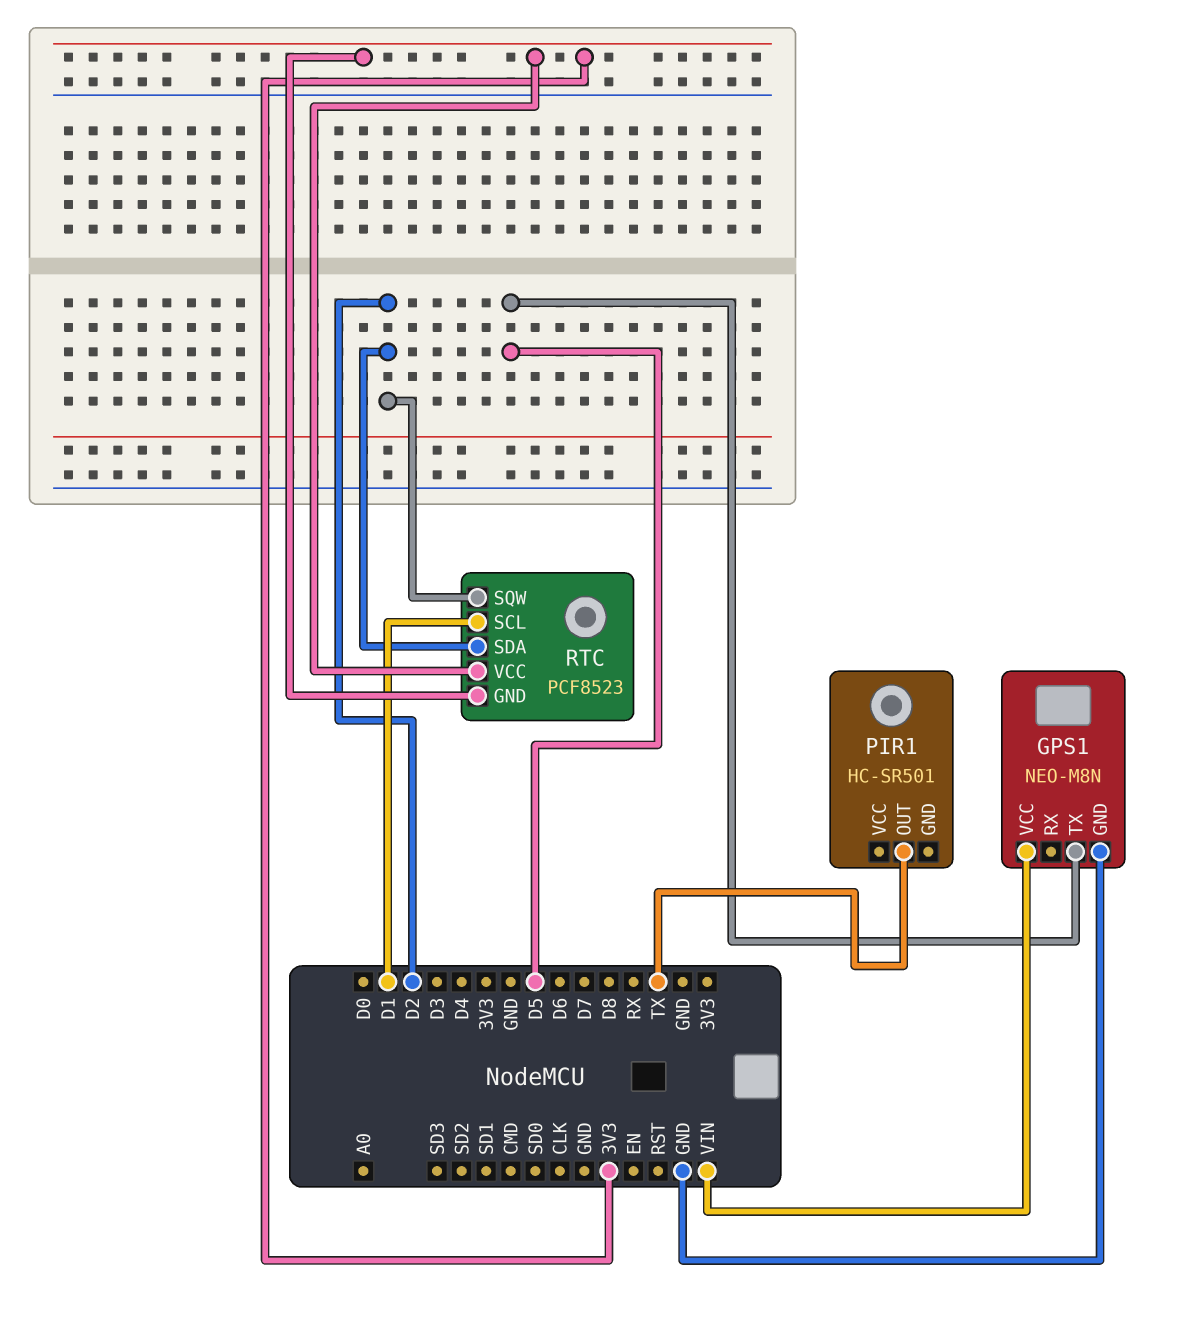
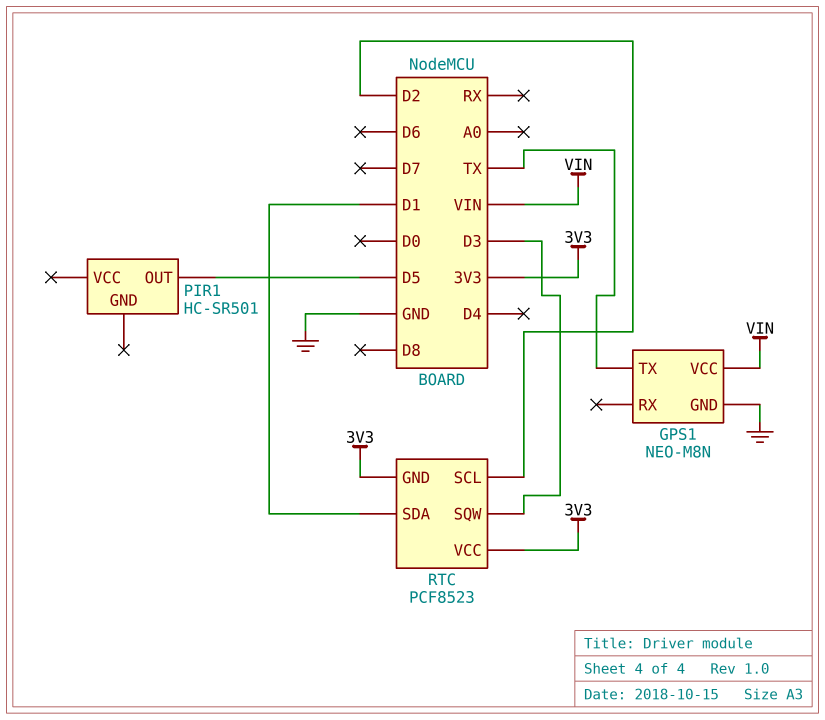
GPS1 pin TX: D5 -> TX
PIR1 pin OUT: TX -> D5
RTC pin SCL: D1 -> D2
RTC pin SDA: D2 -> D1
RTC pin SQW: D2 -> D3

